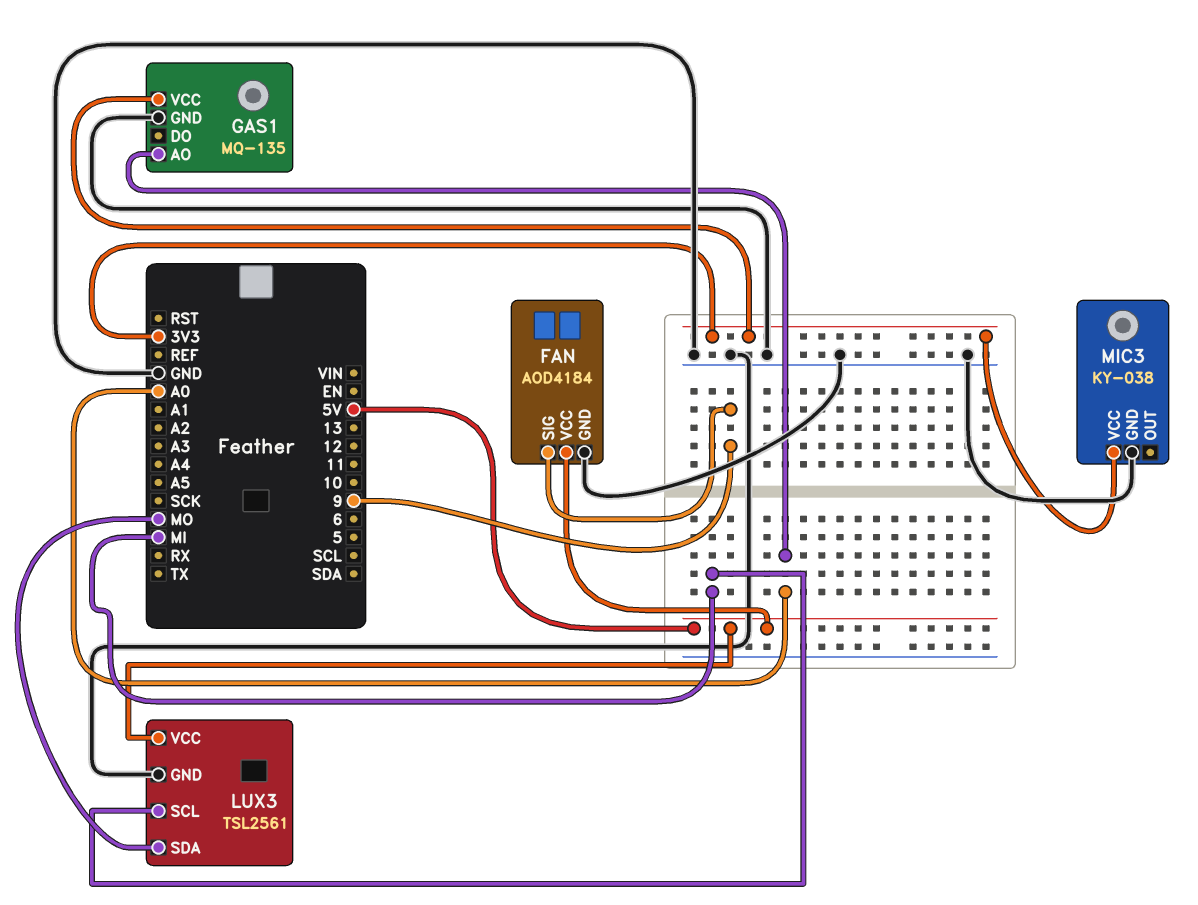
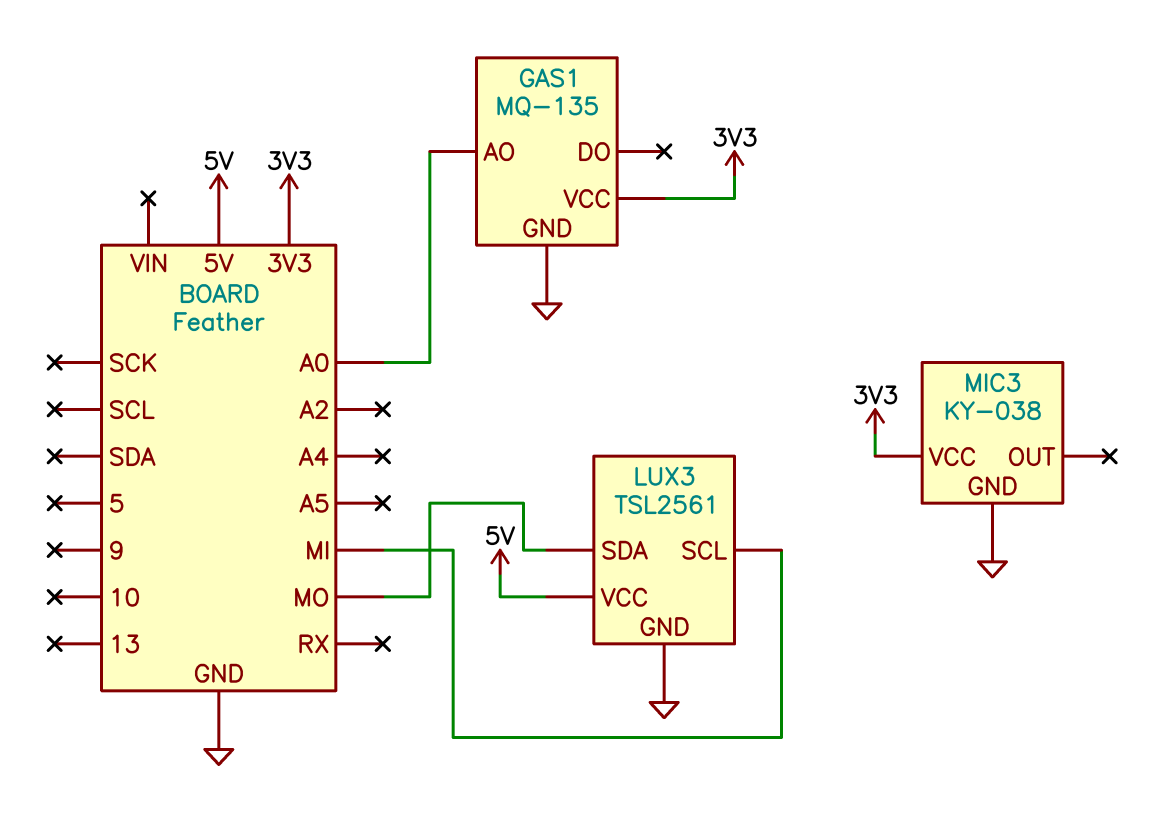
FAN: AOD4184 -> none
FAN pin GND: GND -> none
FAN pin SIG: 9 -> none
FAN pin VCC: 5V -> none

